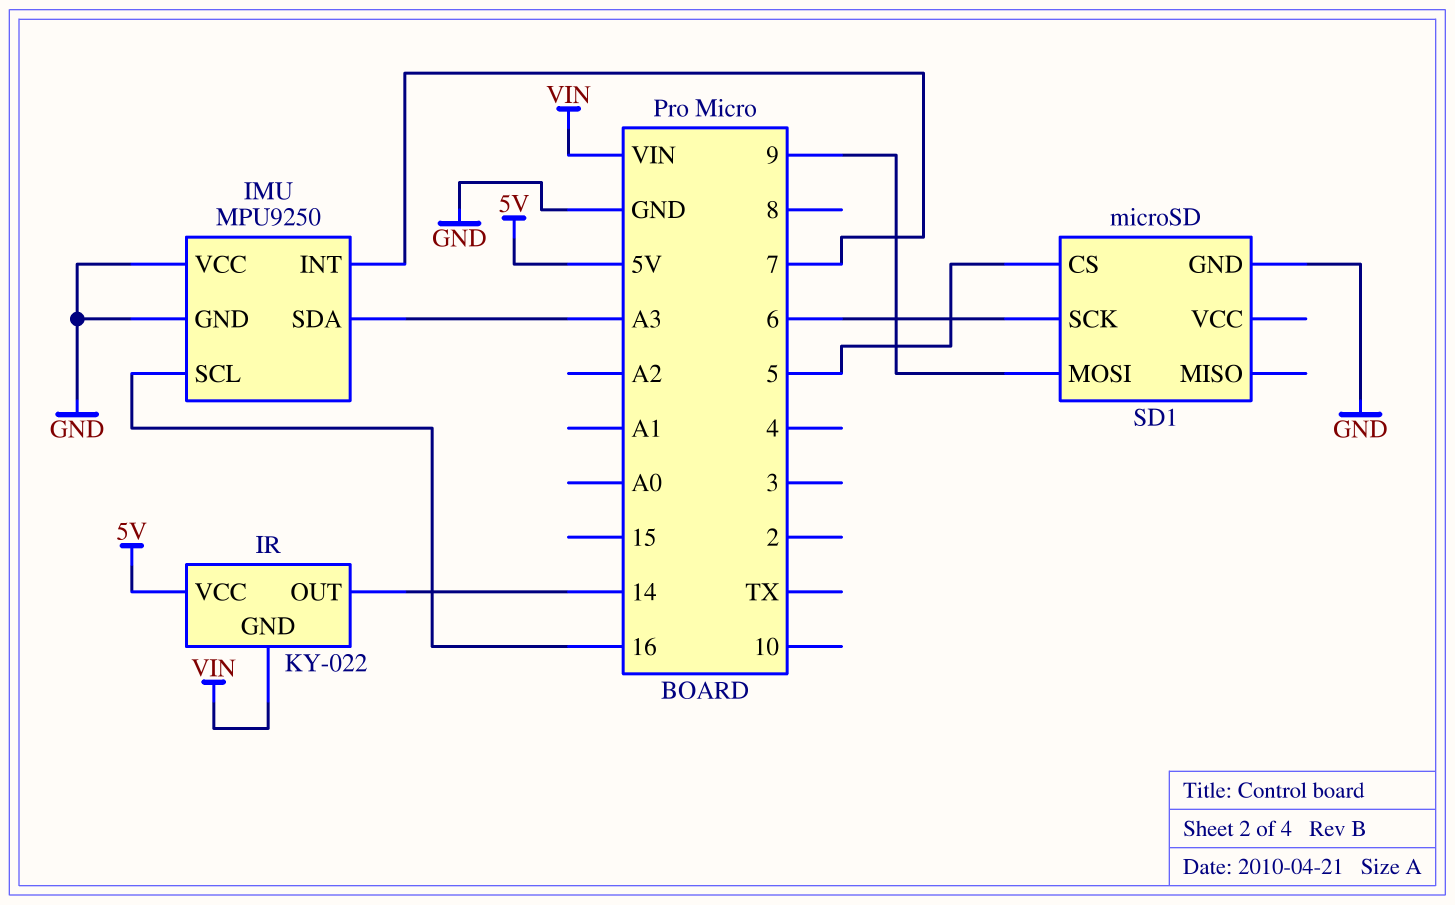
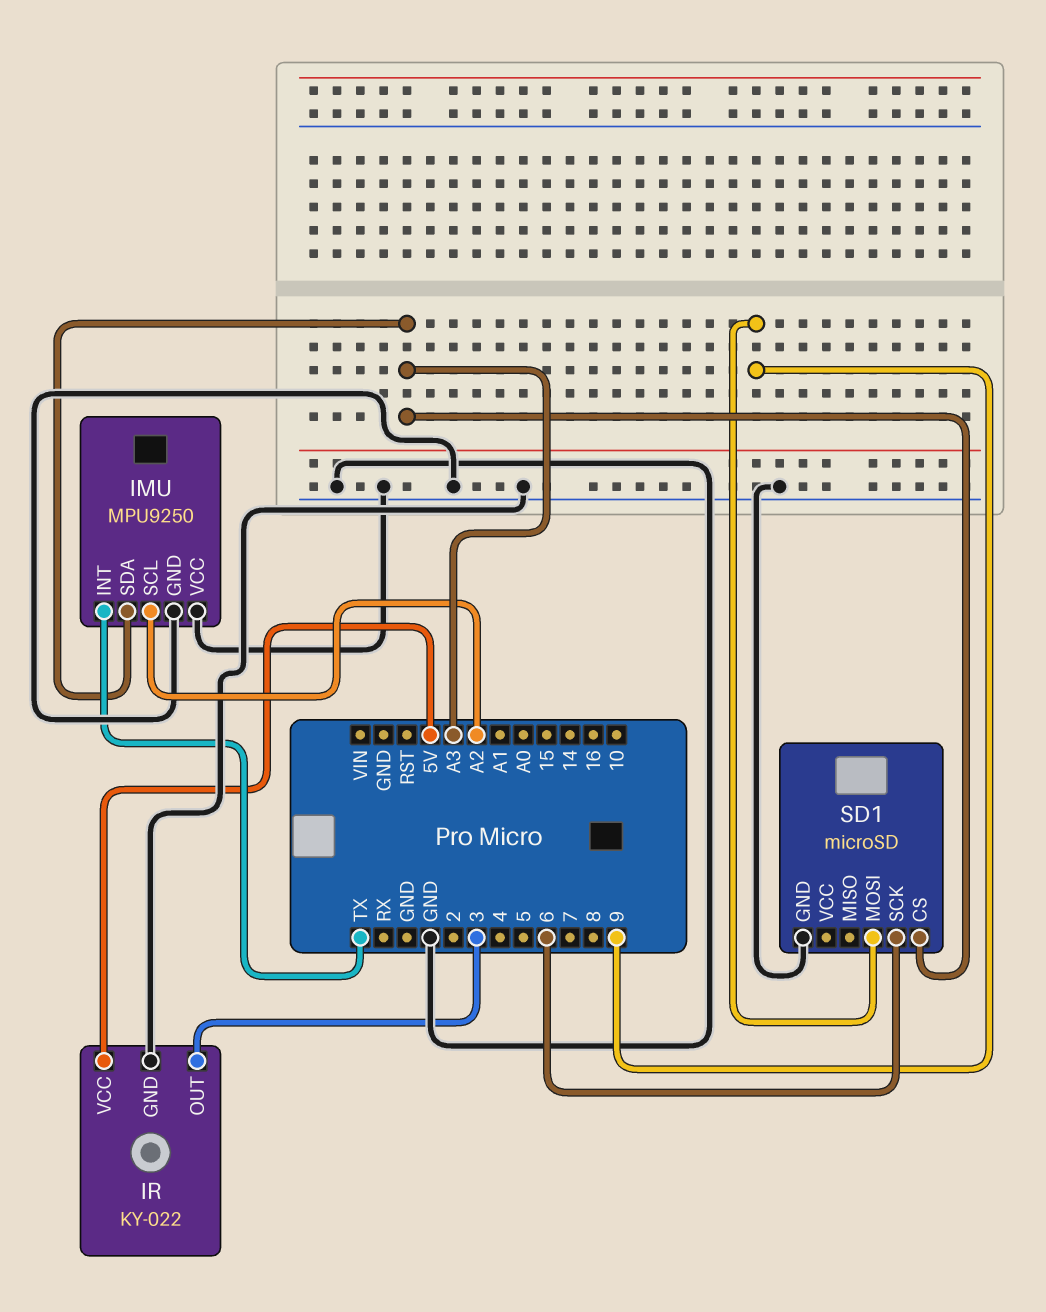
IMU pin INT: 7 -> TX
IMU pin SCL: 16 -> A2
IR pin GND: VIN -> GND
IR pin OUT: 14 -> 3
SD1 pin CS: 5 -> A3

